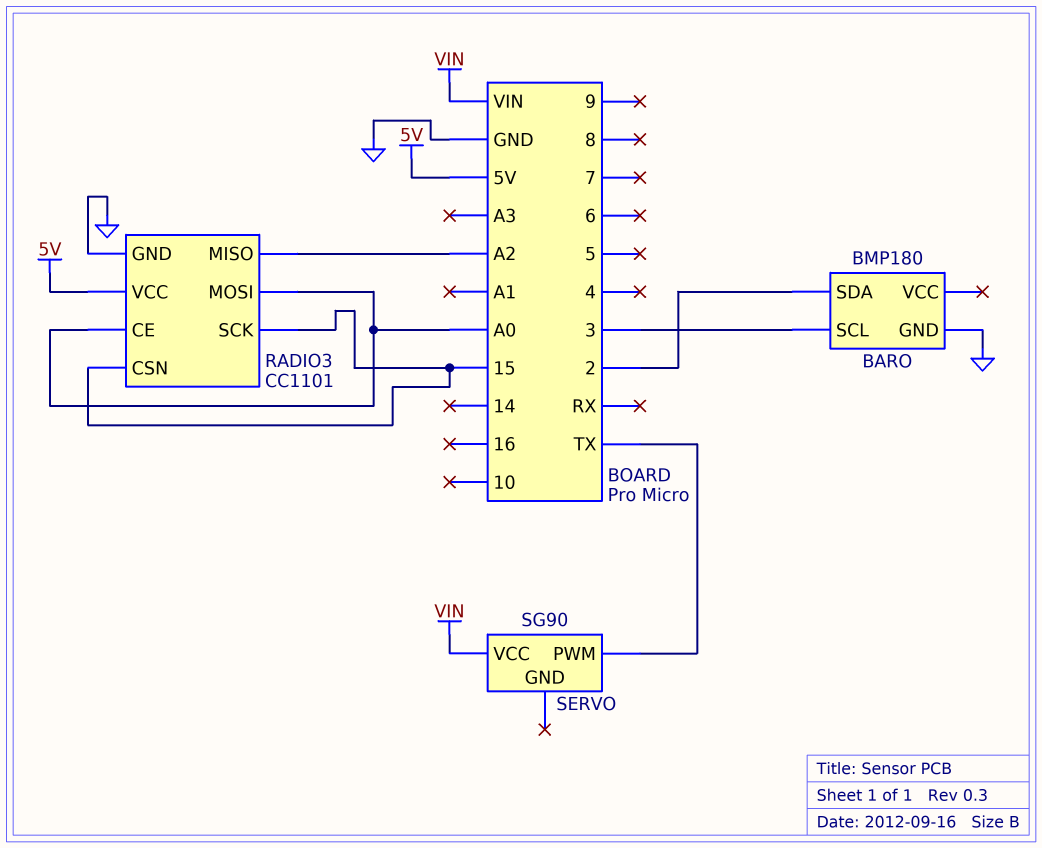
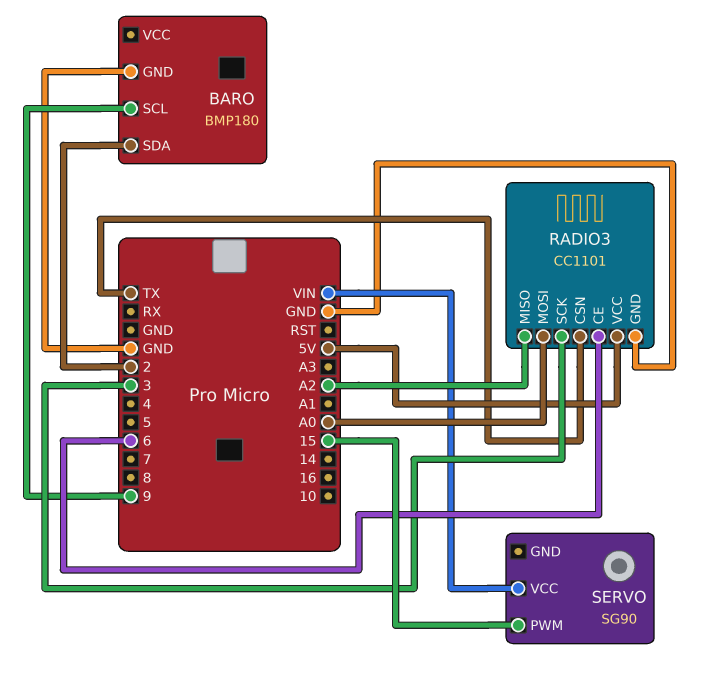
BARO pin SCL: 3 -> 9
RADIO3 pin CE: A0 -> 6
RADIO3 pin CSN: 15 -> TX
RADIO3 pin SCK: 15 -> 3
SERVO pin PWM: TX -> 15

